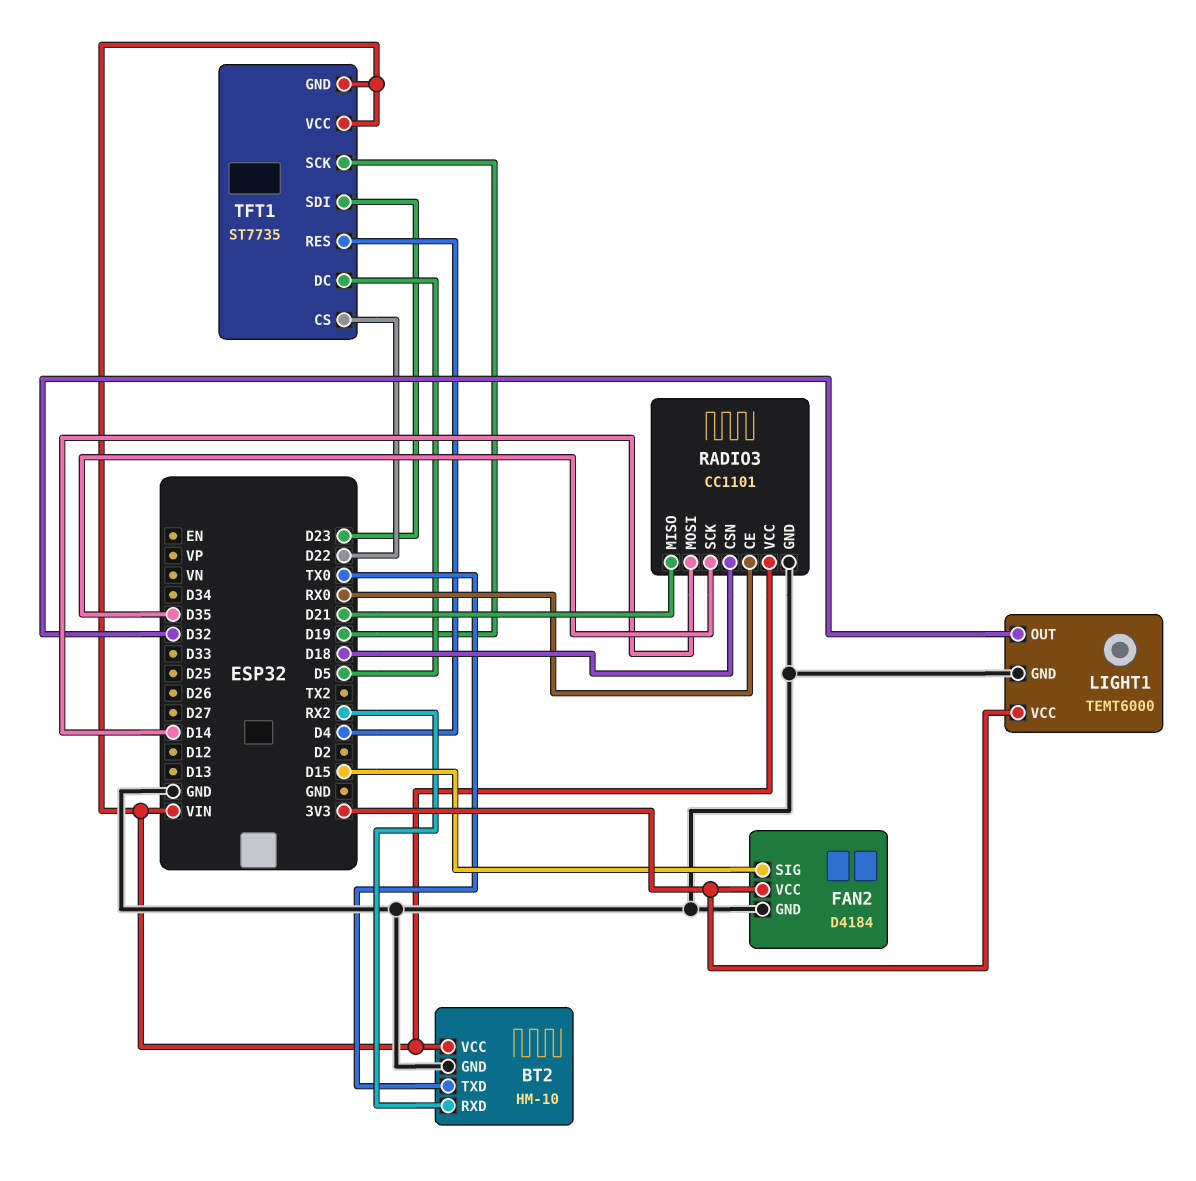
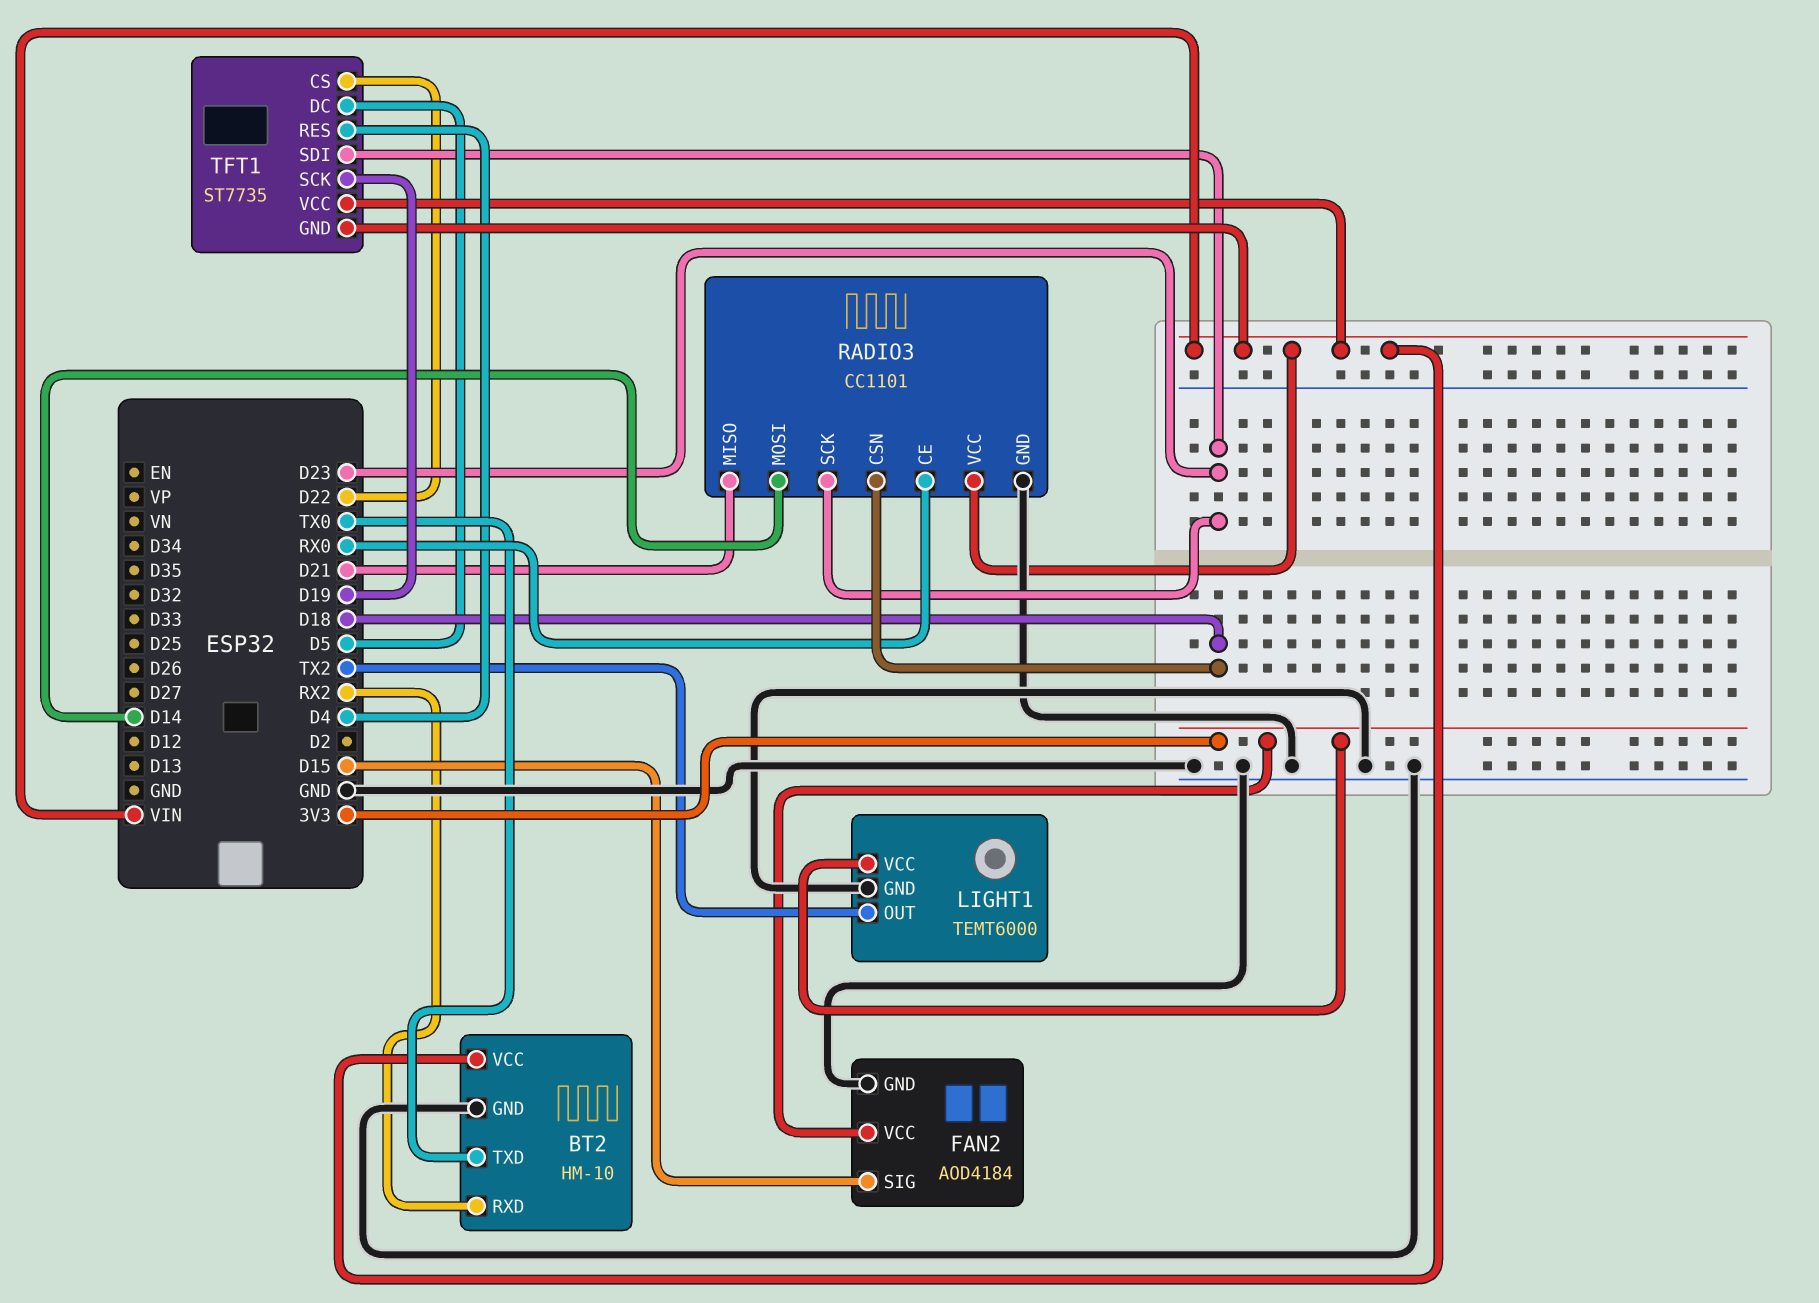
FAN2: D4184 -> AOD4184
LIGHT1 pin OUT: D32 -> TX2
RADIO3 pin SCK: D35 -> D23

